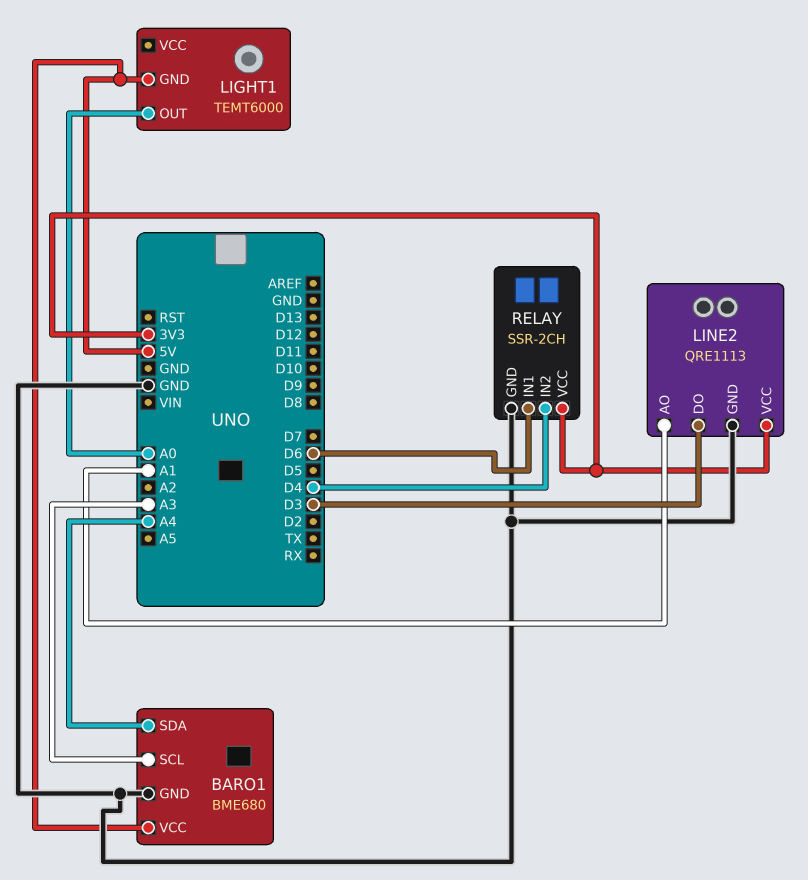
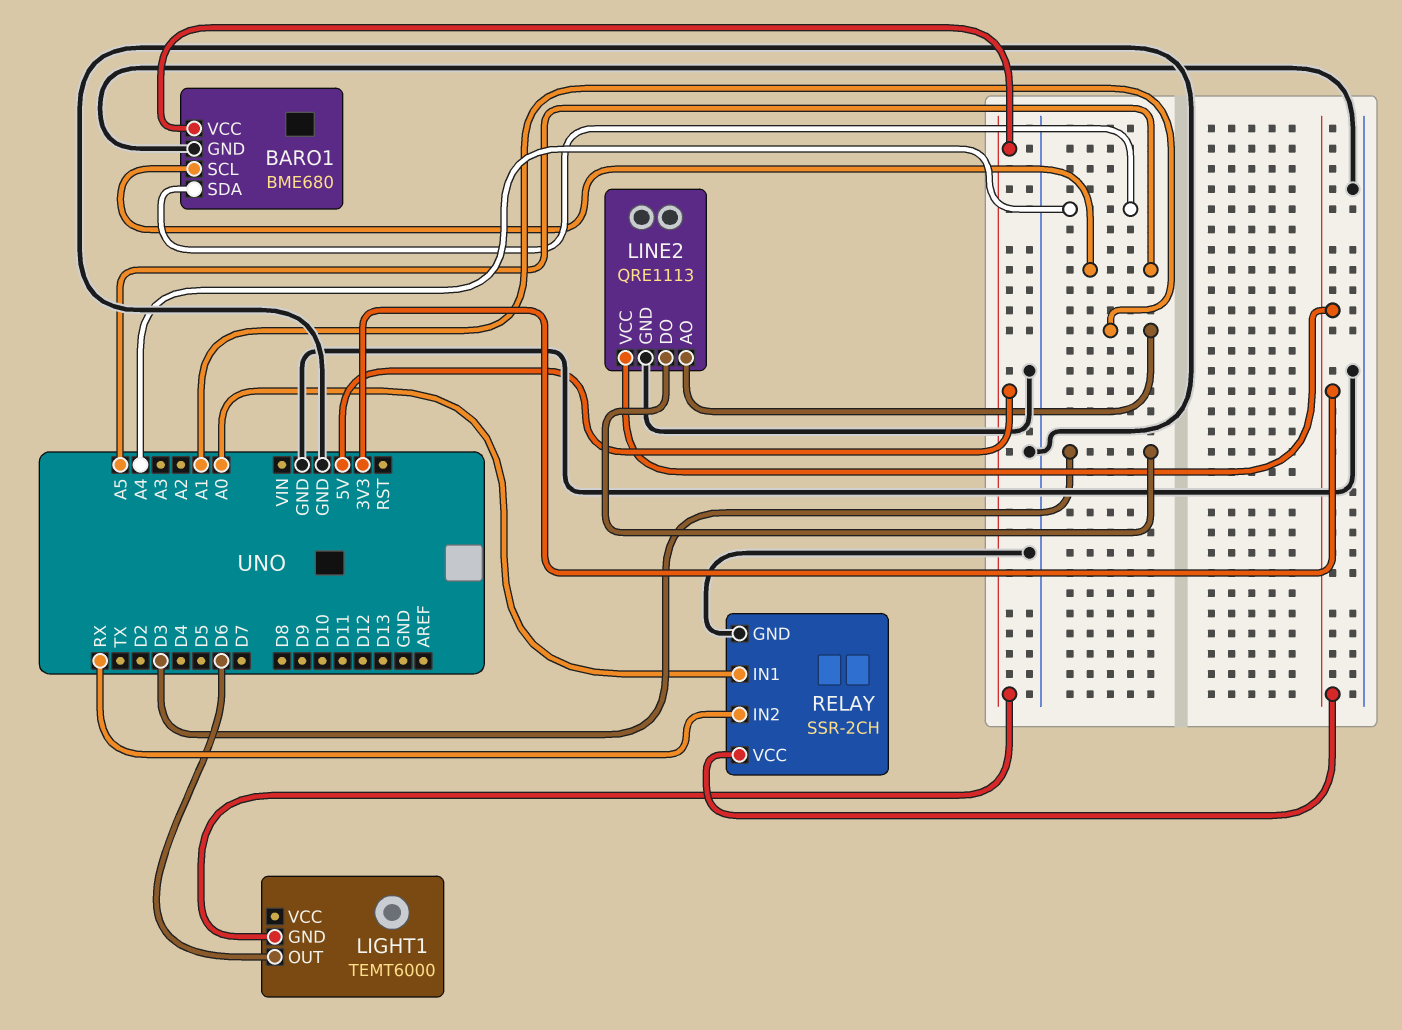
BARO1 pin SCL: A3 -> A5
LIGHT1 pin OUT: A0 -> D6
RELAY pin IN1: D6 -> A0
RELAY pin IN2: D4 -> RX

